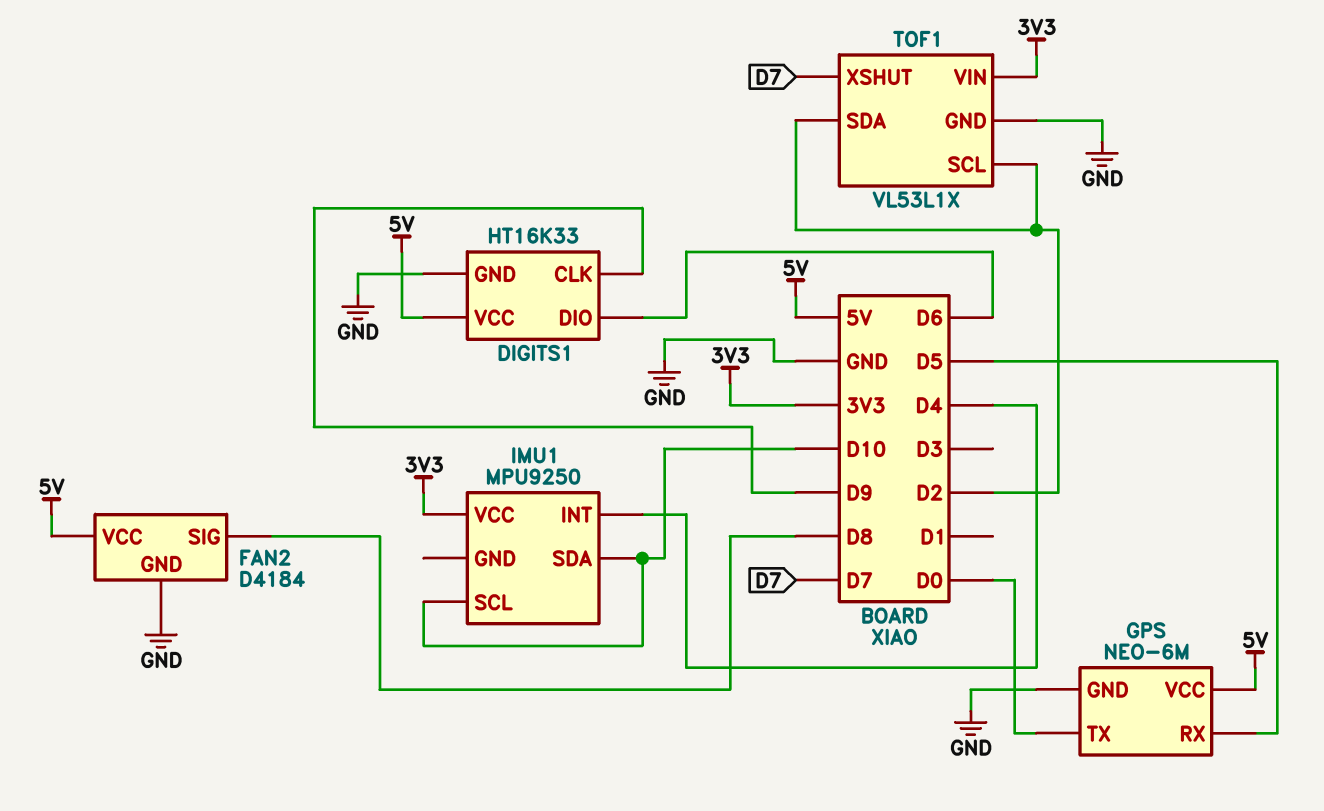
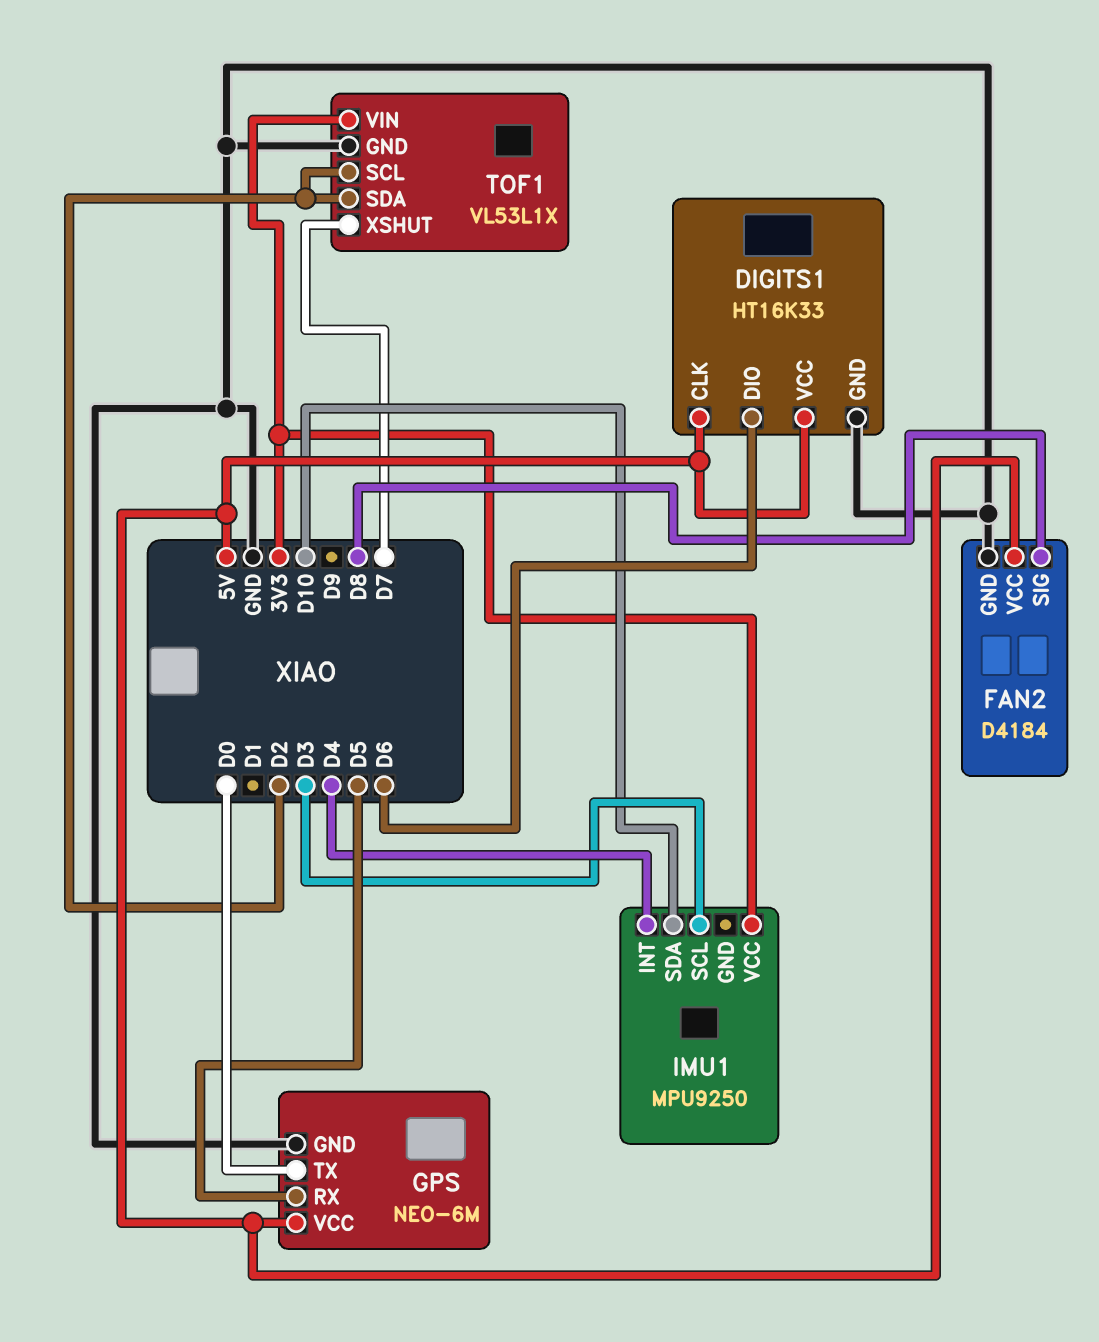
DIGITS1 pin CLK: D9 -> 5V
IMU1 pin SCL: D10 -> D3

